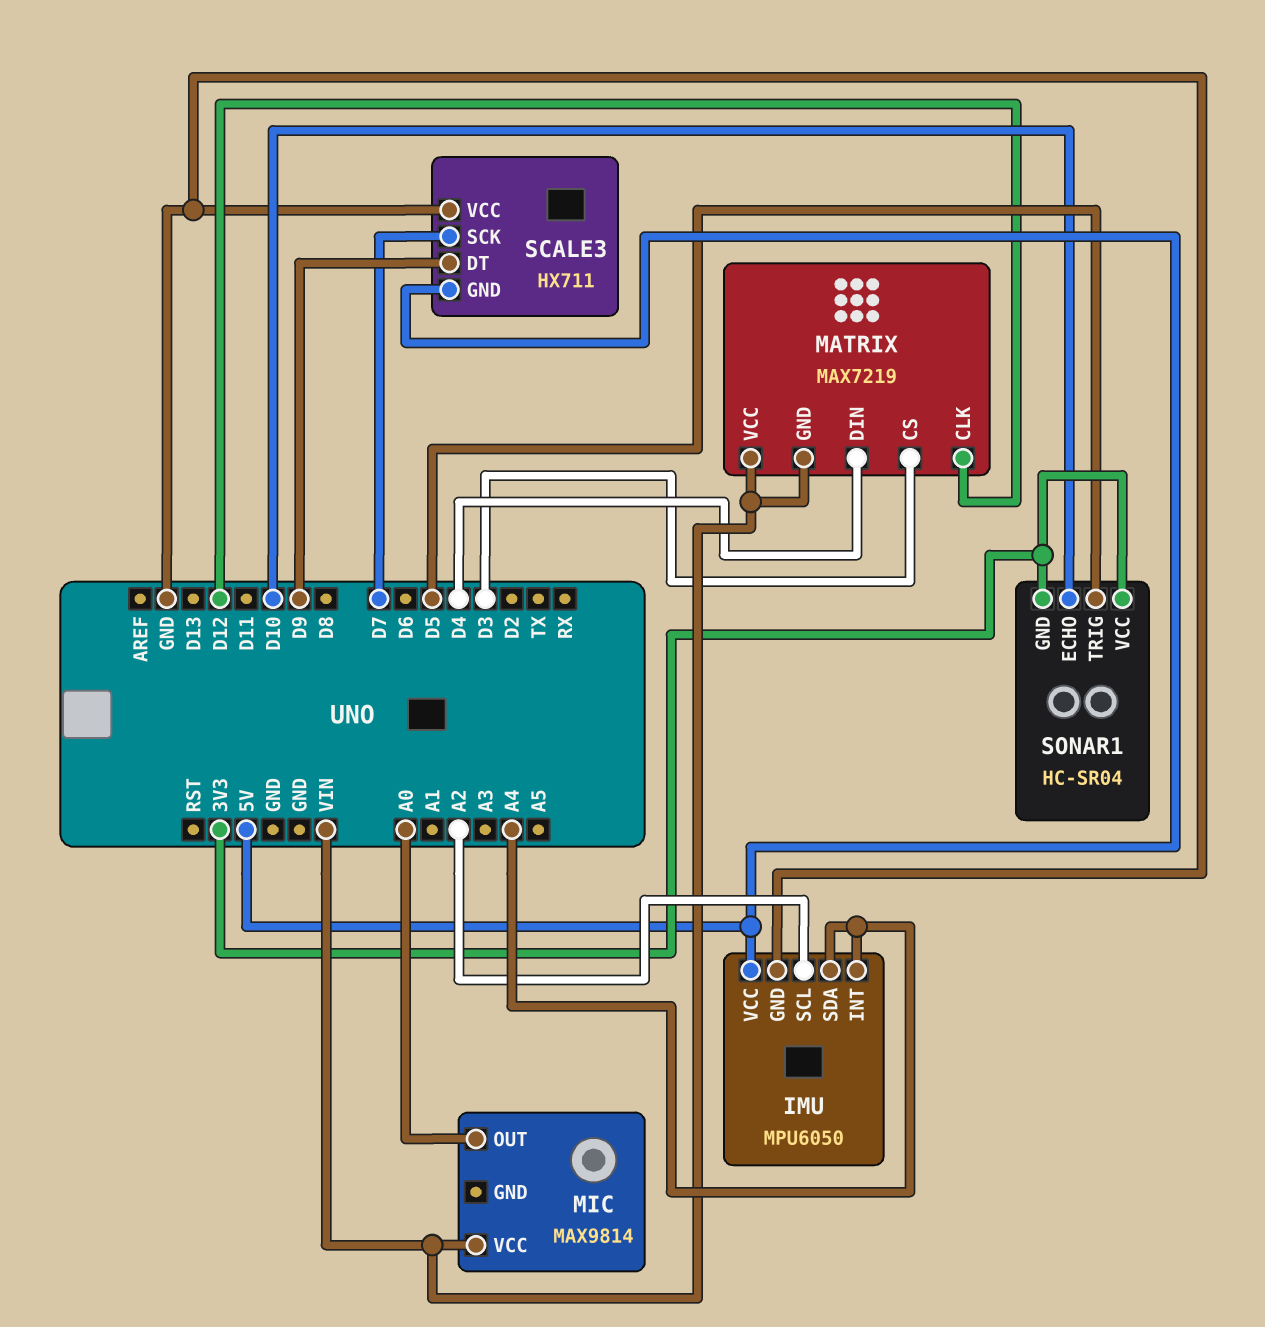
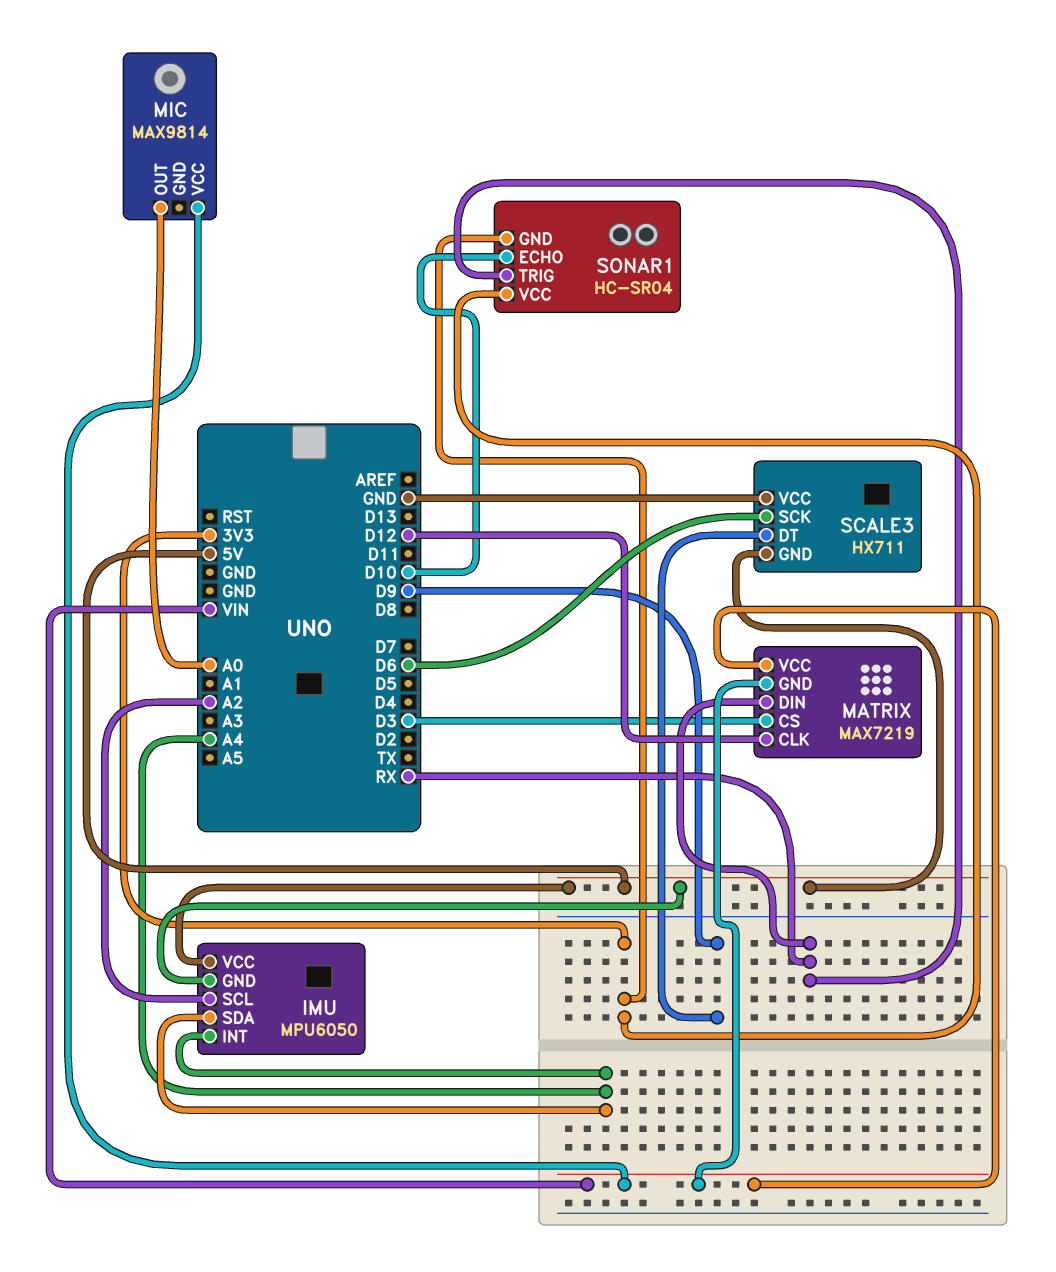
IMU pin GND: GND -> 5V
MATRIX pin DIN: D4 -> RX
SCALE3 pin SCK: D7 -> D6
SONAR1 pin TRIG: D5 -> RX

